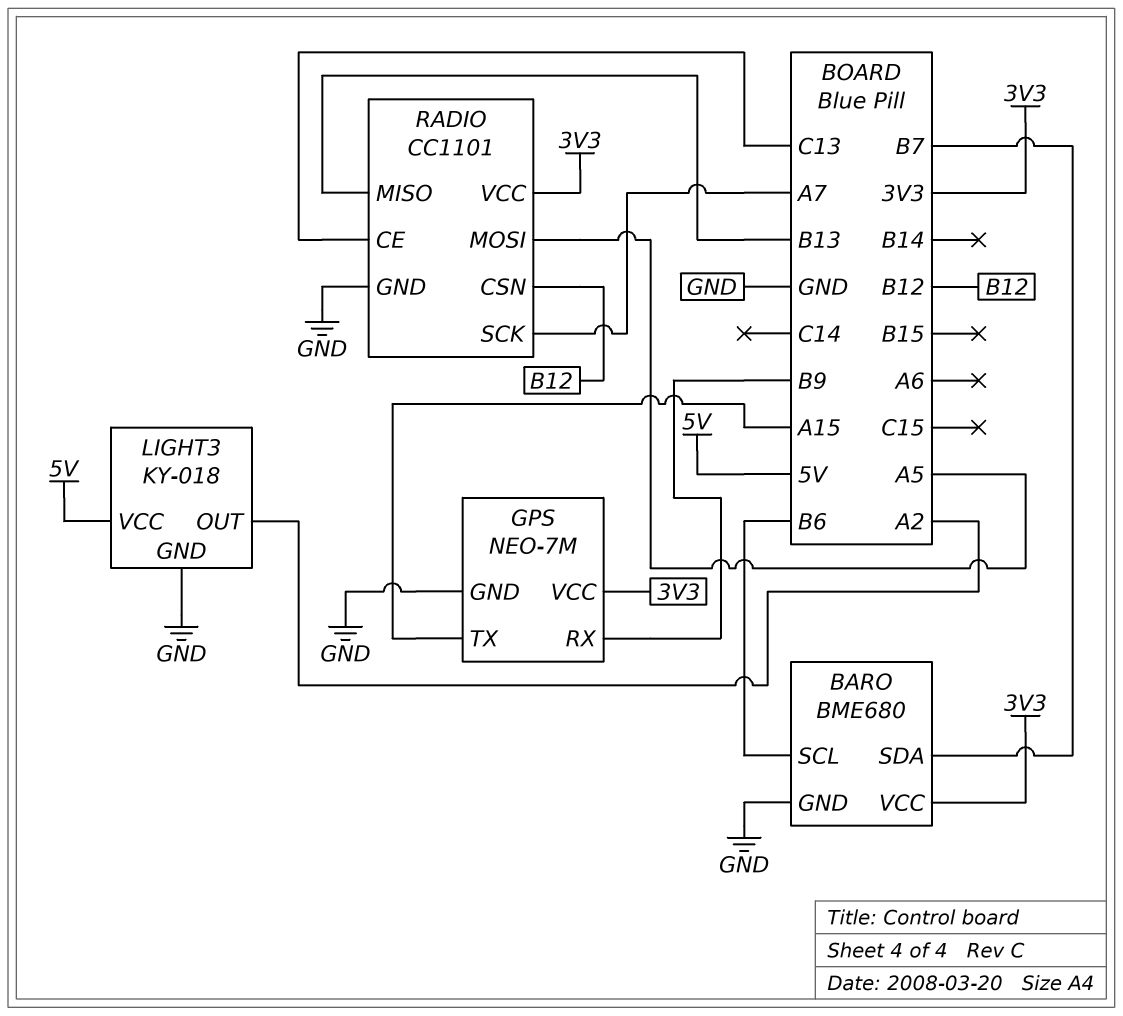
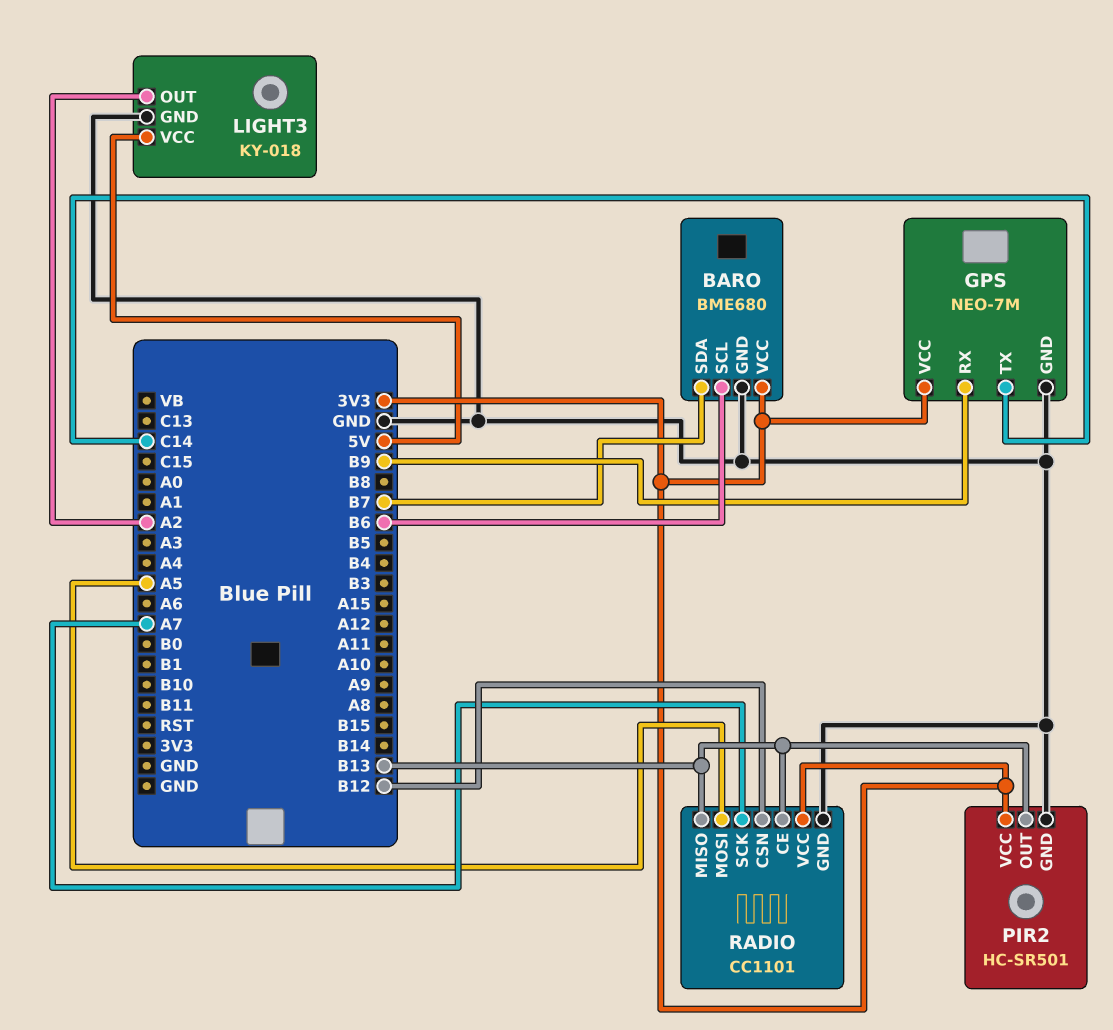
GPS pin TX: A15 -> C14
PIR2: none -> HC-SR501
PIR2 pin GND: none -> GND
PIR2 pin OUT: none -> B13
PIR2 pin VCC: none -> 3V3
RADIO pin CE: C13 -> B13

